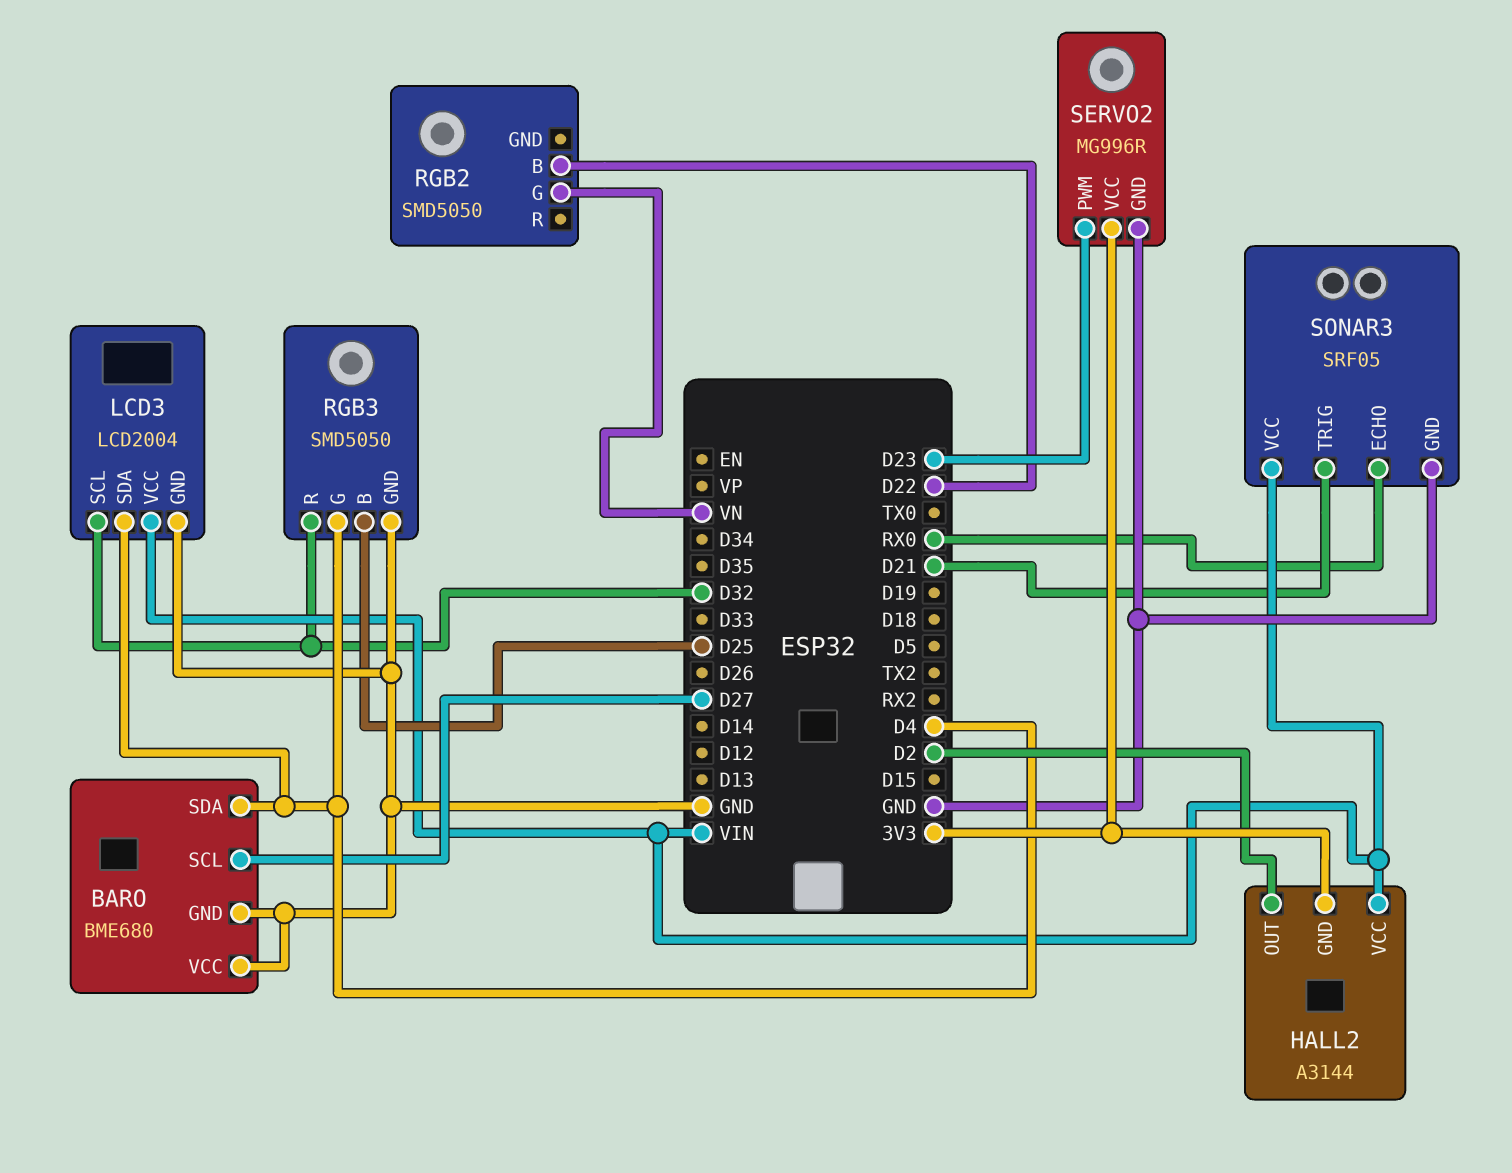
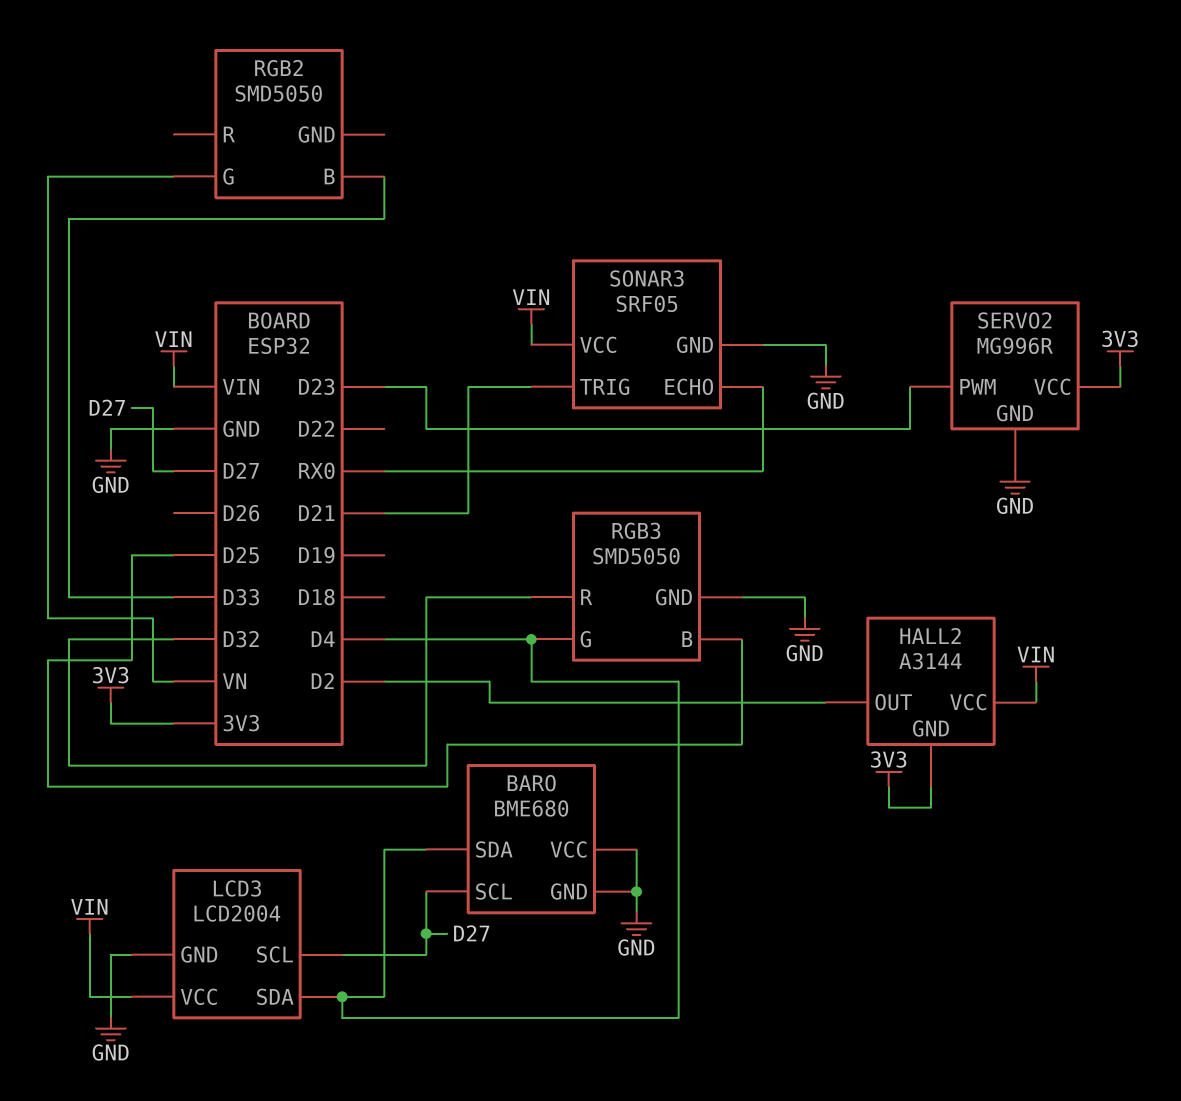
LCD3 pin SCL: D32 -> D27
RGB2 pin B: D22 -> D33

